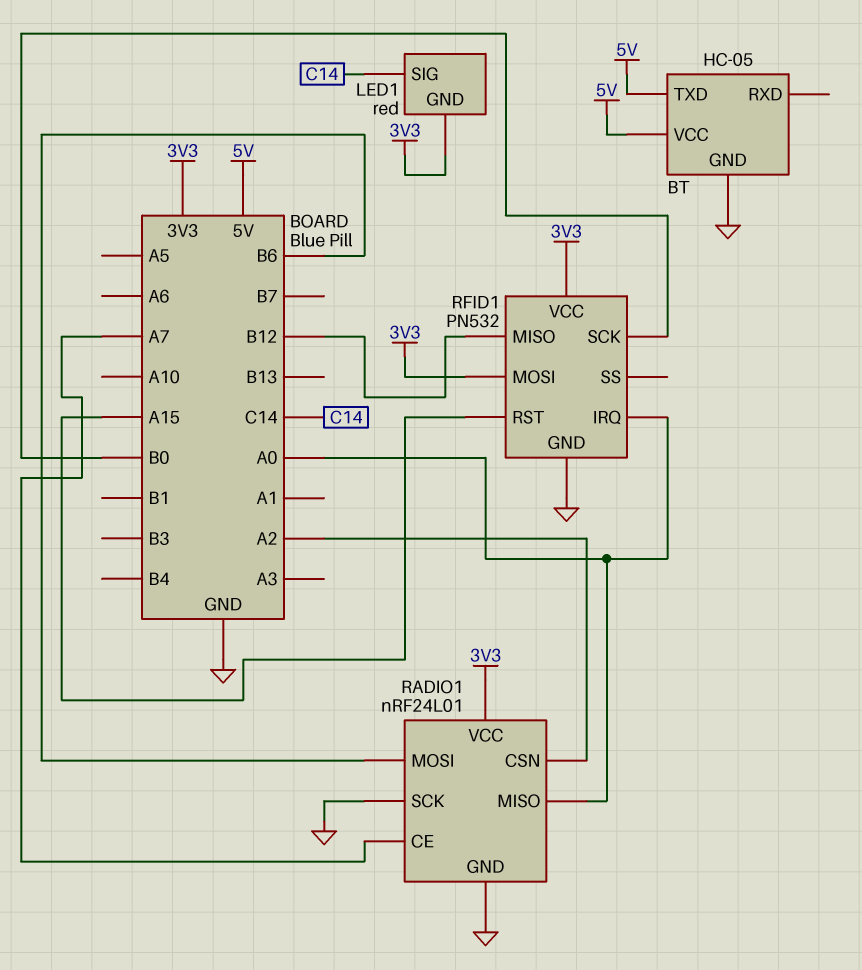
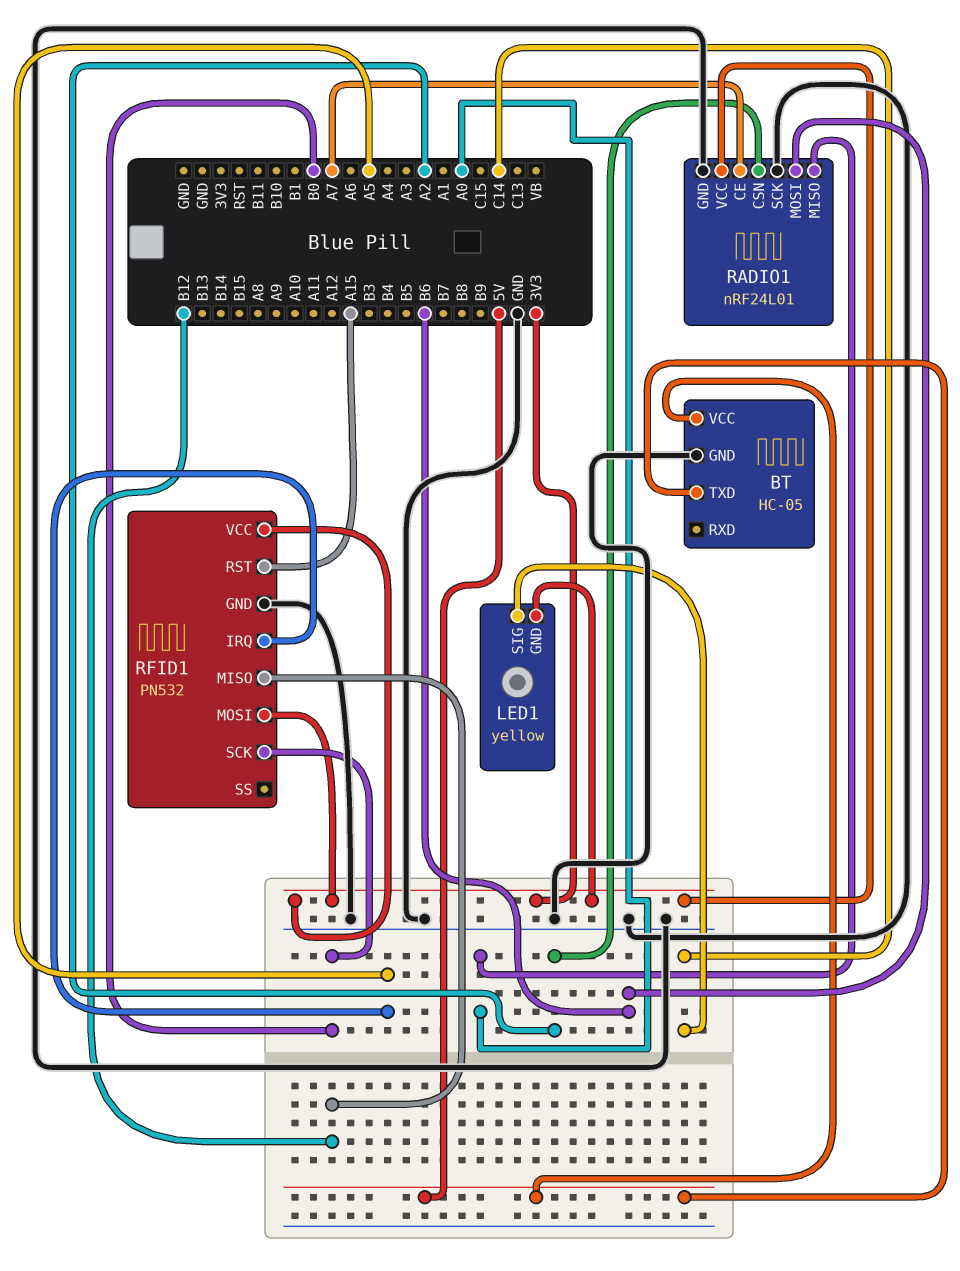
LED1: red -> yellow
RFID1 pin IRQ: A0 -> A5

